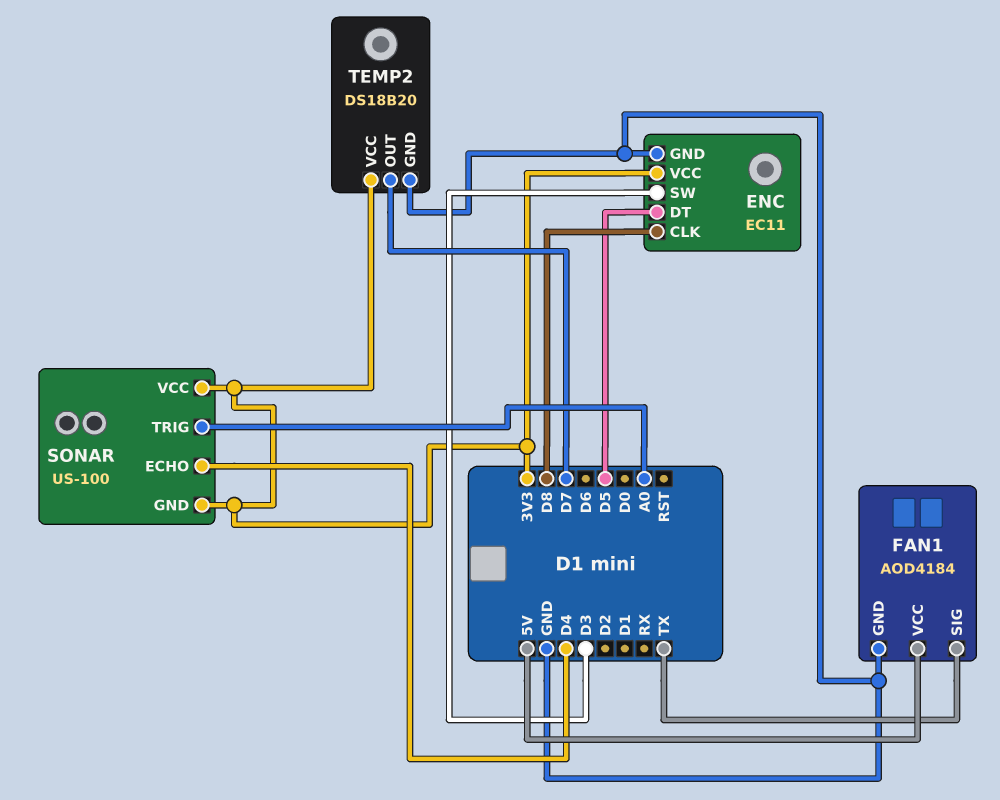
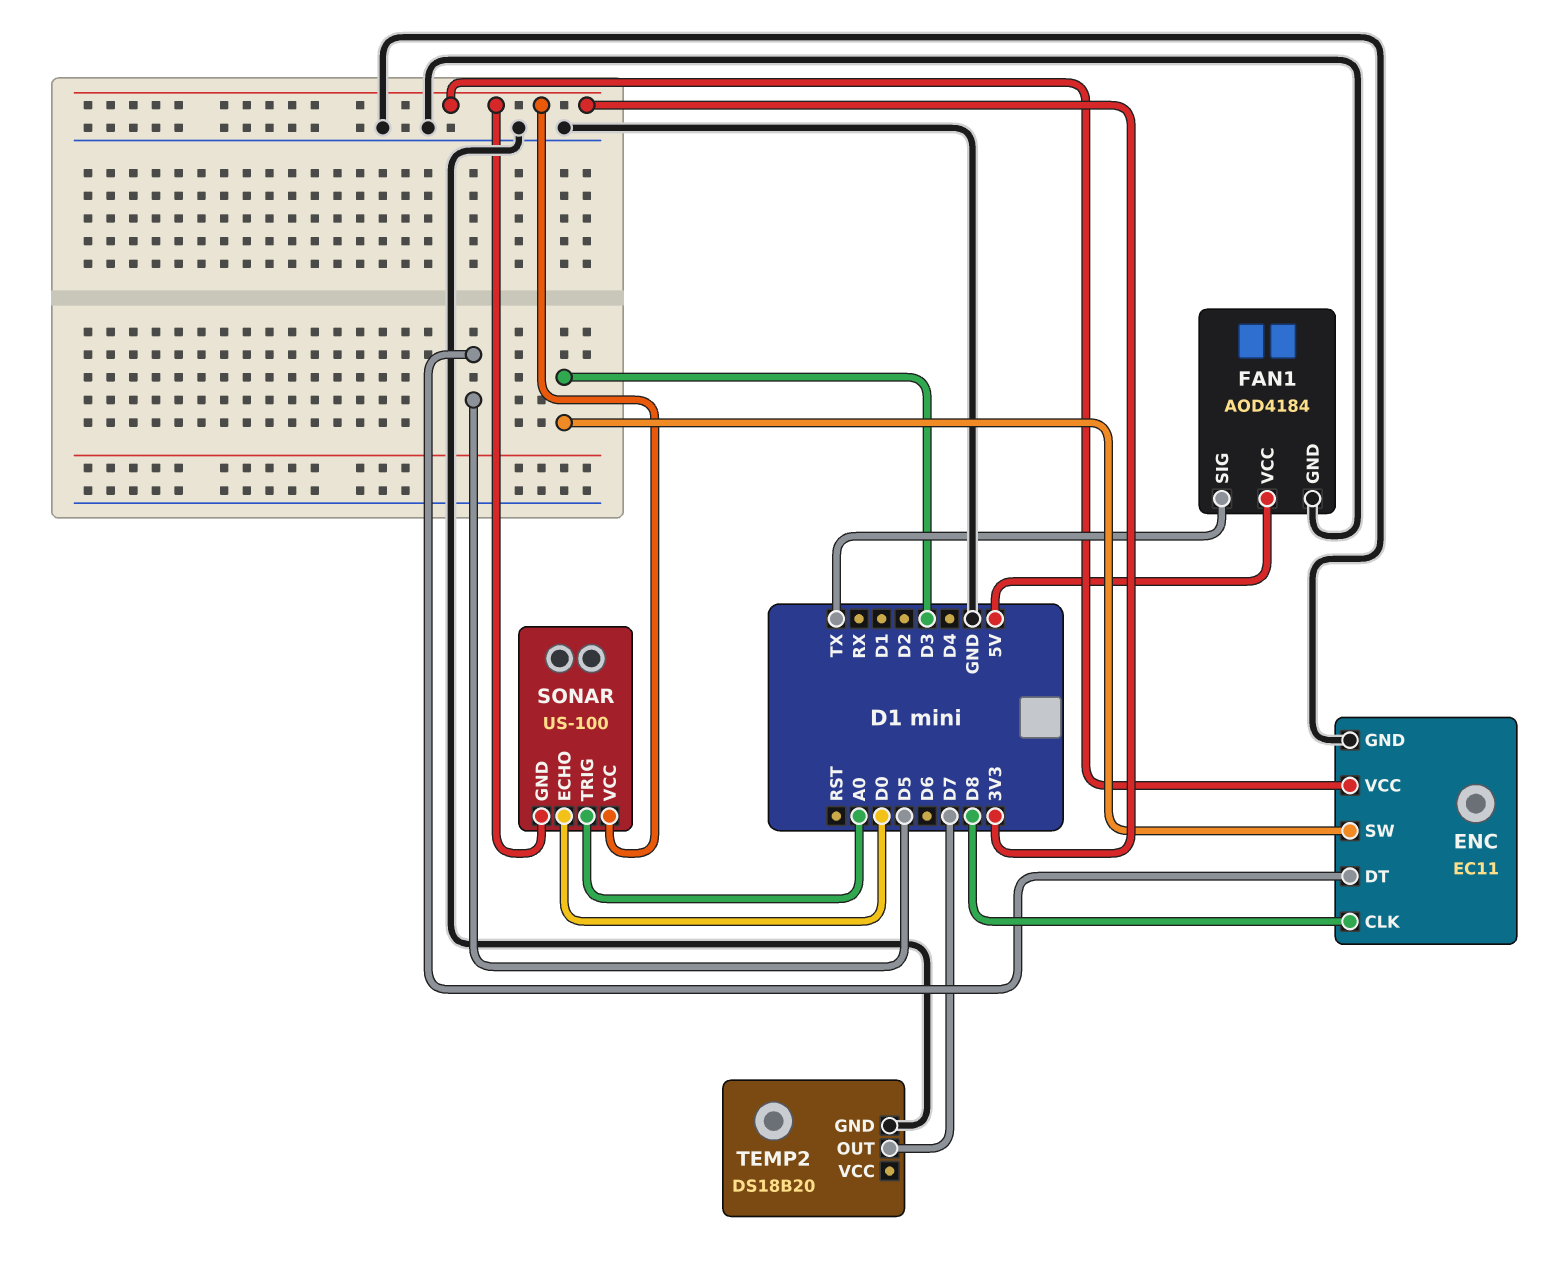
SONAR pin ECHO: D4 -> D0
TEMP2 pin VCC: 3V3 -> none

